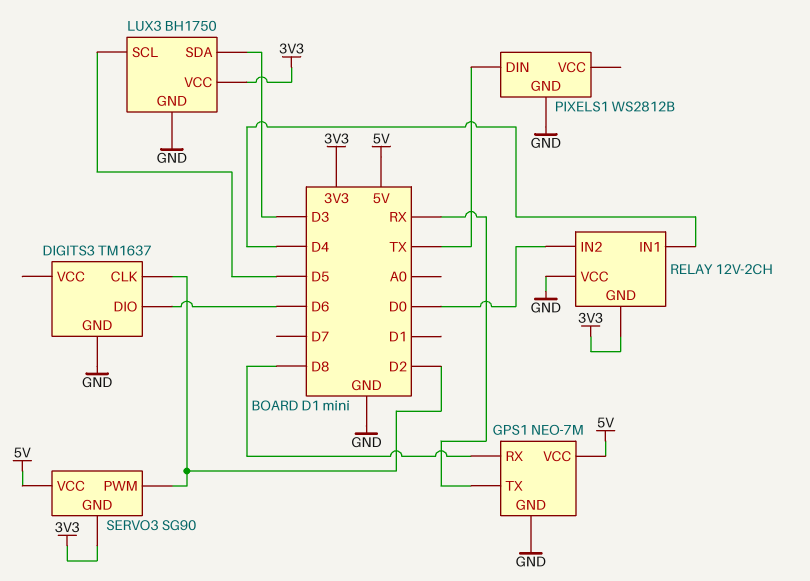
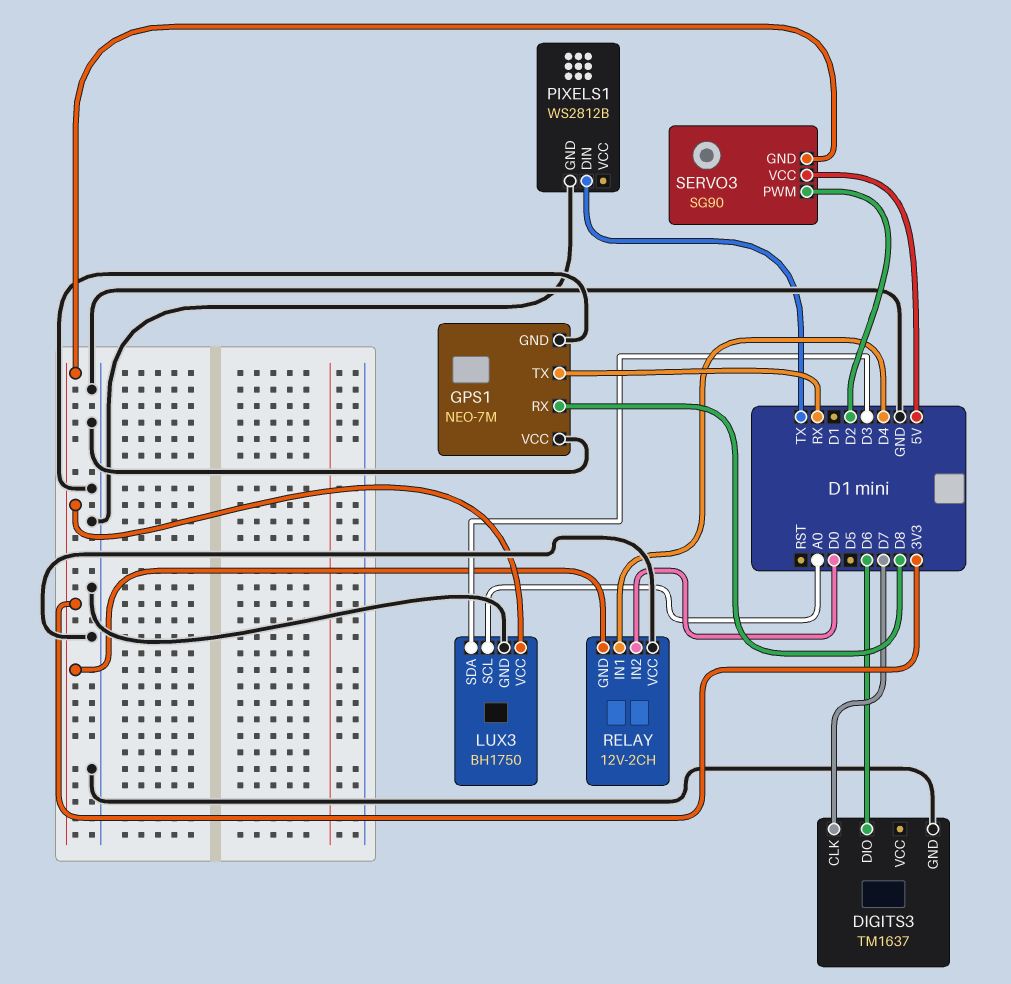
DIGITS3 pin CLK: D2 -> D7
GPS1 pin VCC: 5V -> GND
LUX3 pin SCL: D5 -> A0

